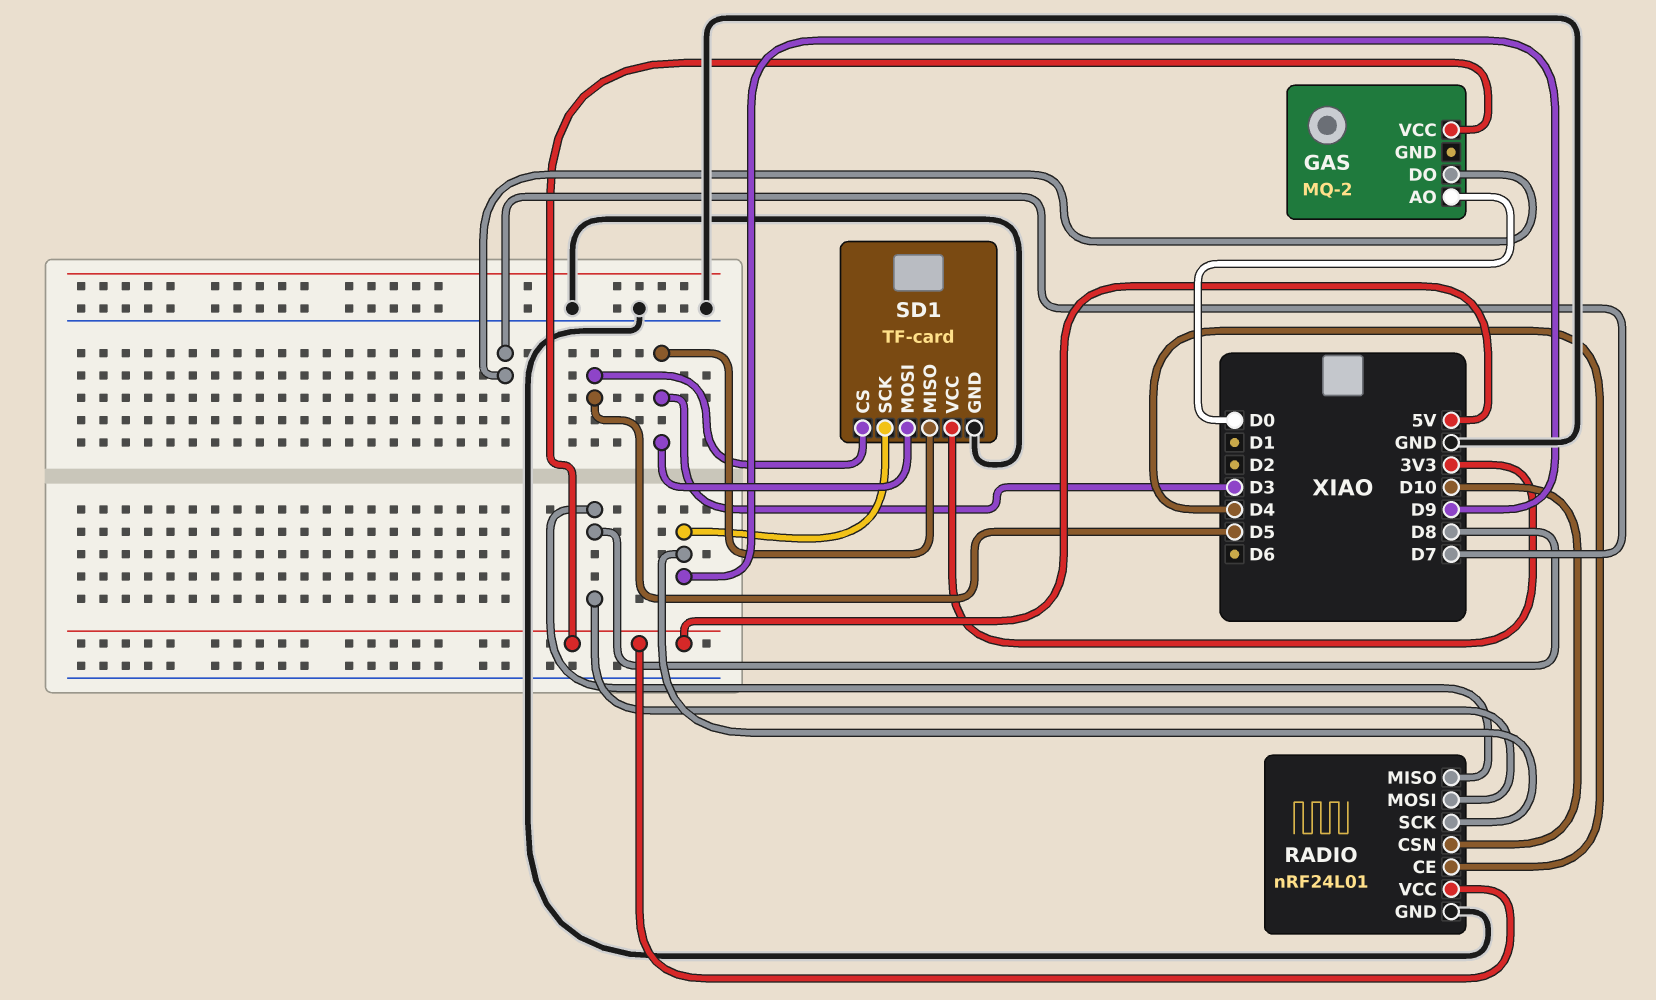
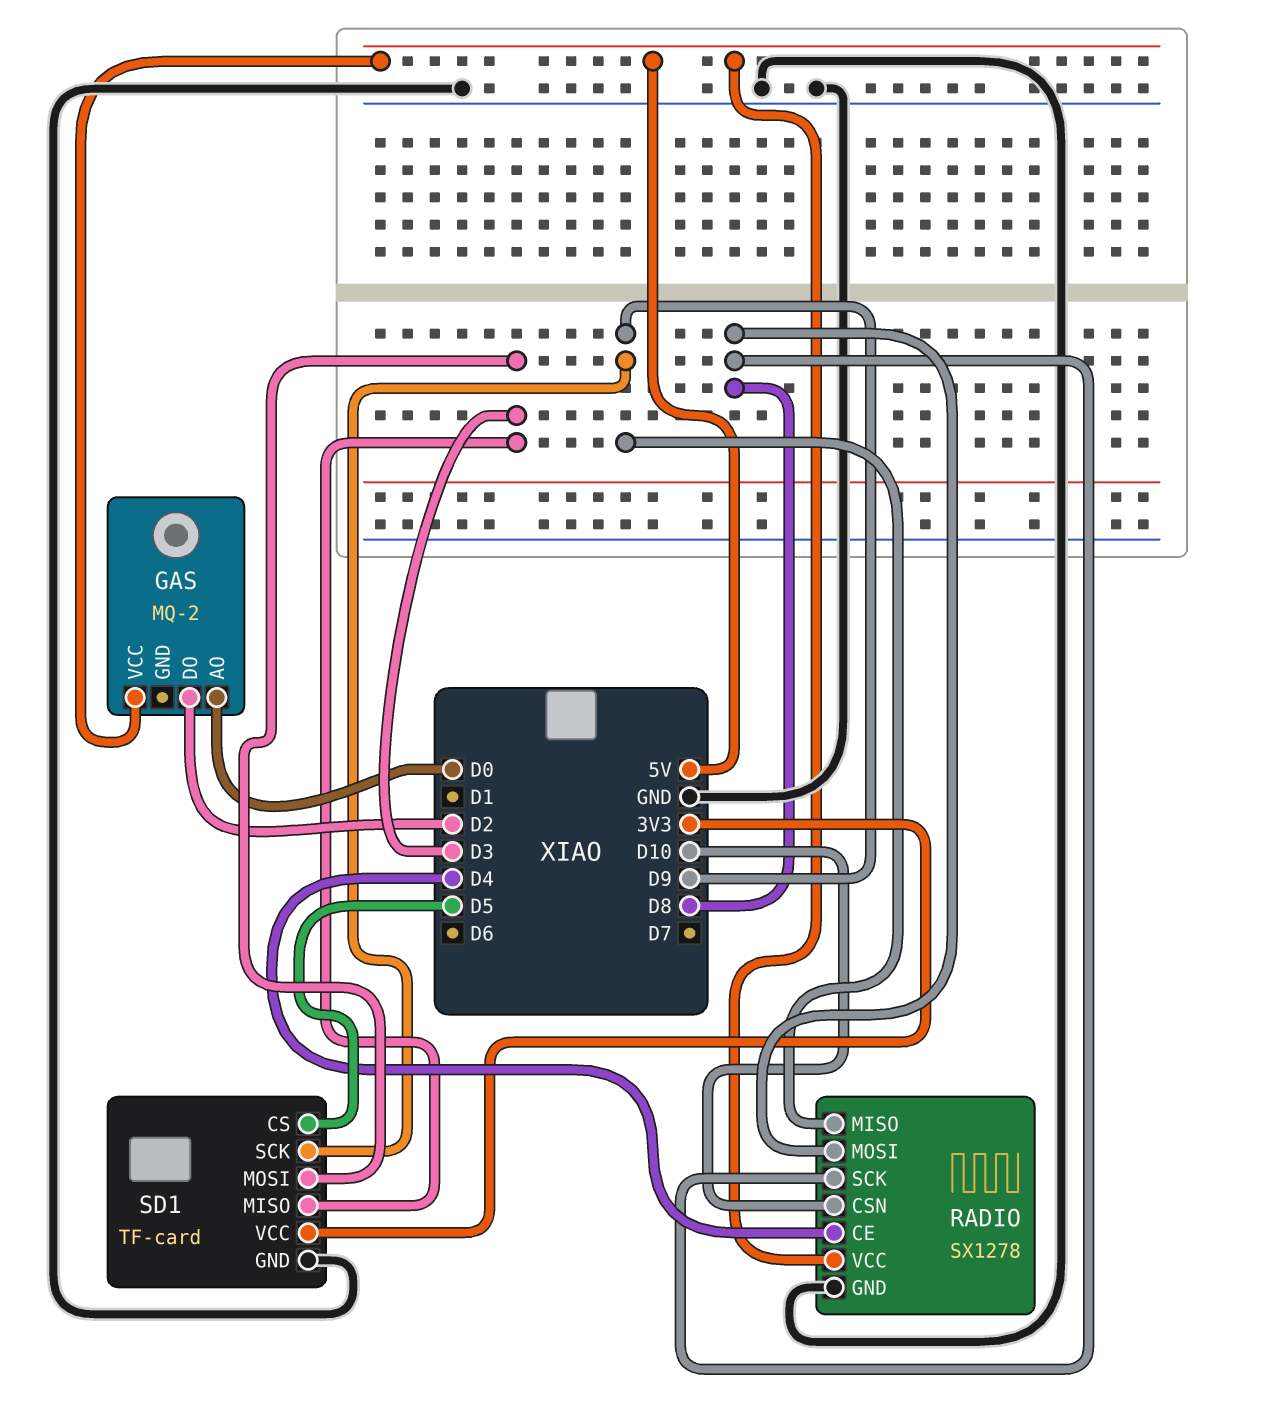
GAS pin DO: D7 -> D2
RADIO: nRF24L01 -> SX1278
RADIO pin MISO: D8 -> D9
RADIO pin SCK: D9 -> D8

